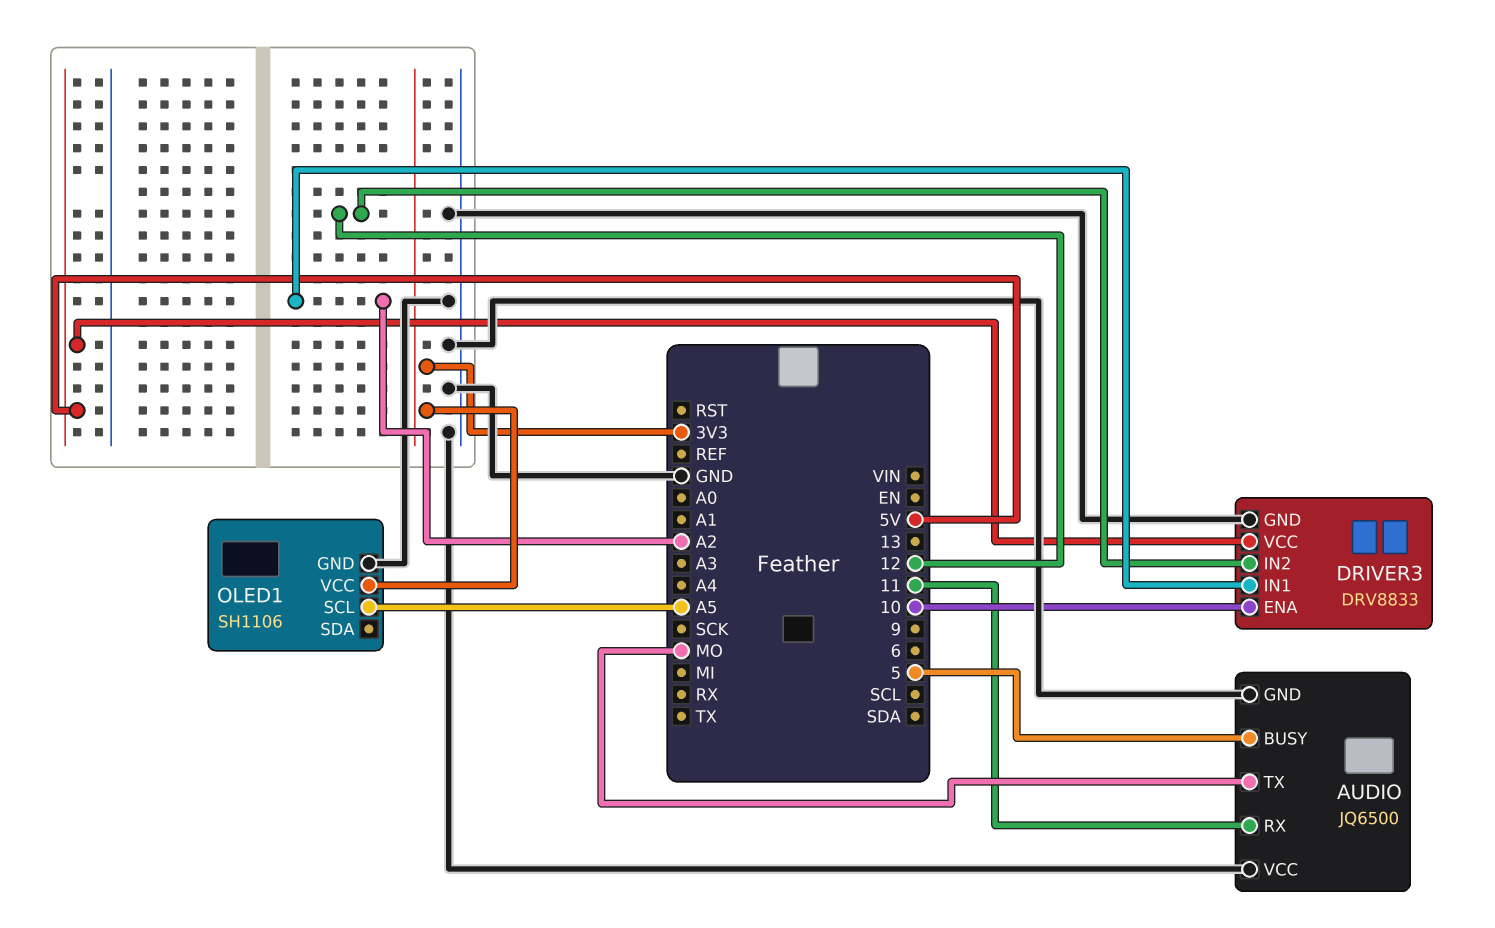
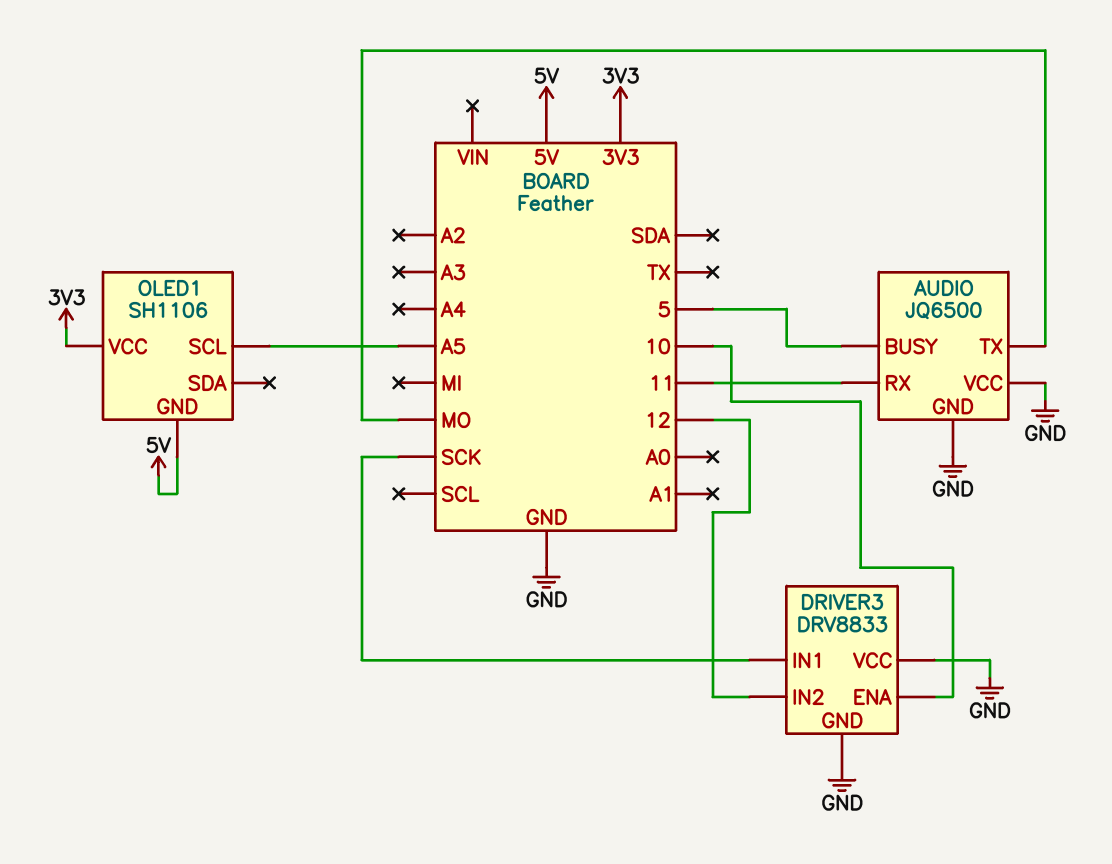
DRIVER3 pin IN1: A2 -> SCK
DRIVER3 pin VCC: 5V -> GND
OLED1 pin GND: GND -> 5V

